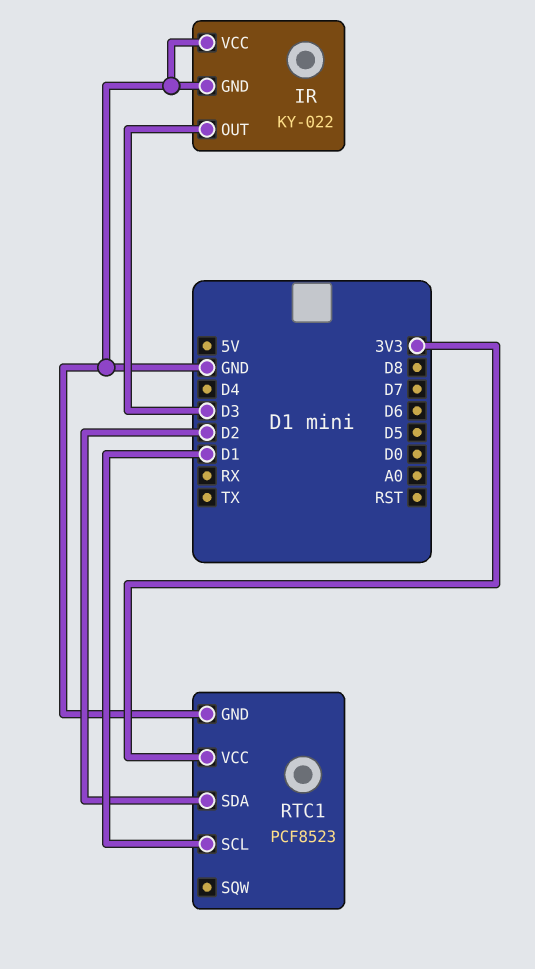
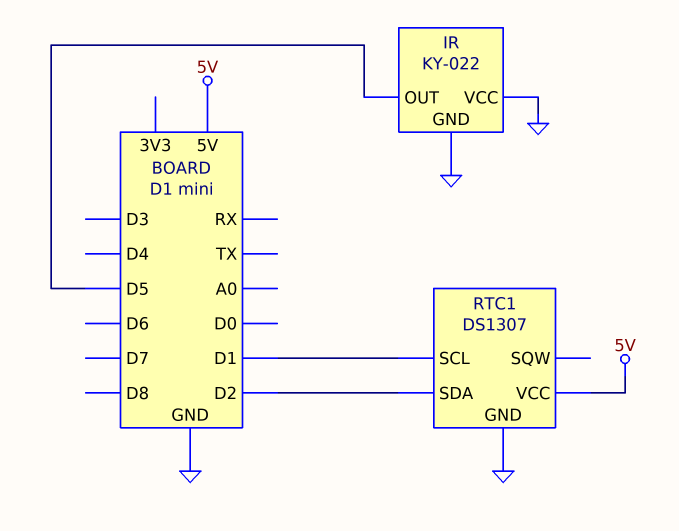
IR pin OUT: D3 -> D5
RTC1: PCF8523 -> DS1307
RTC1 pin VCC: 3V3 -> 5V

